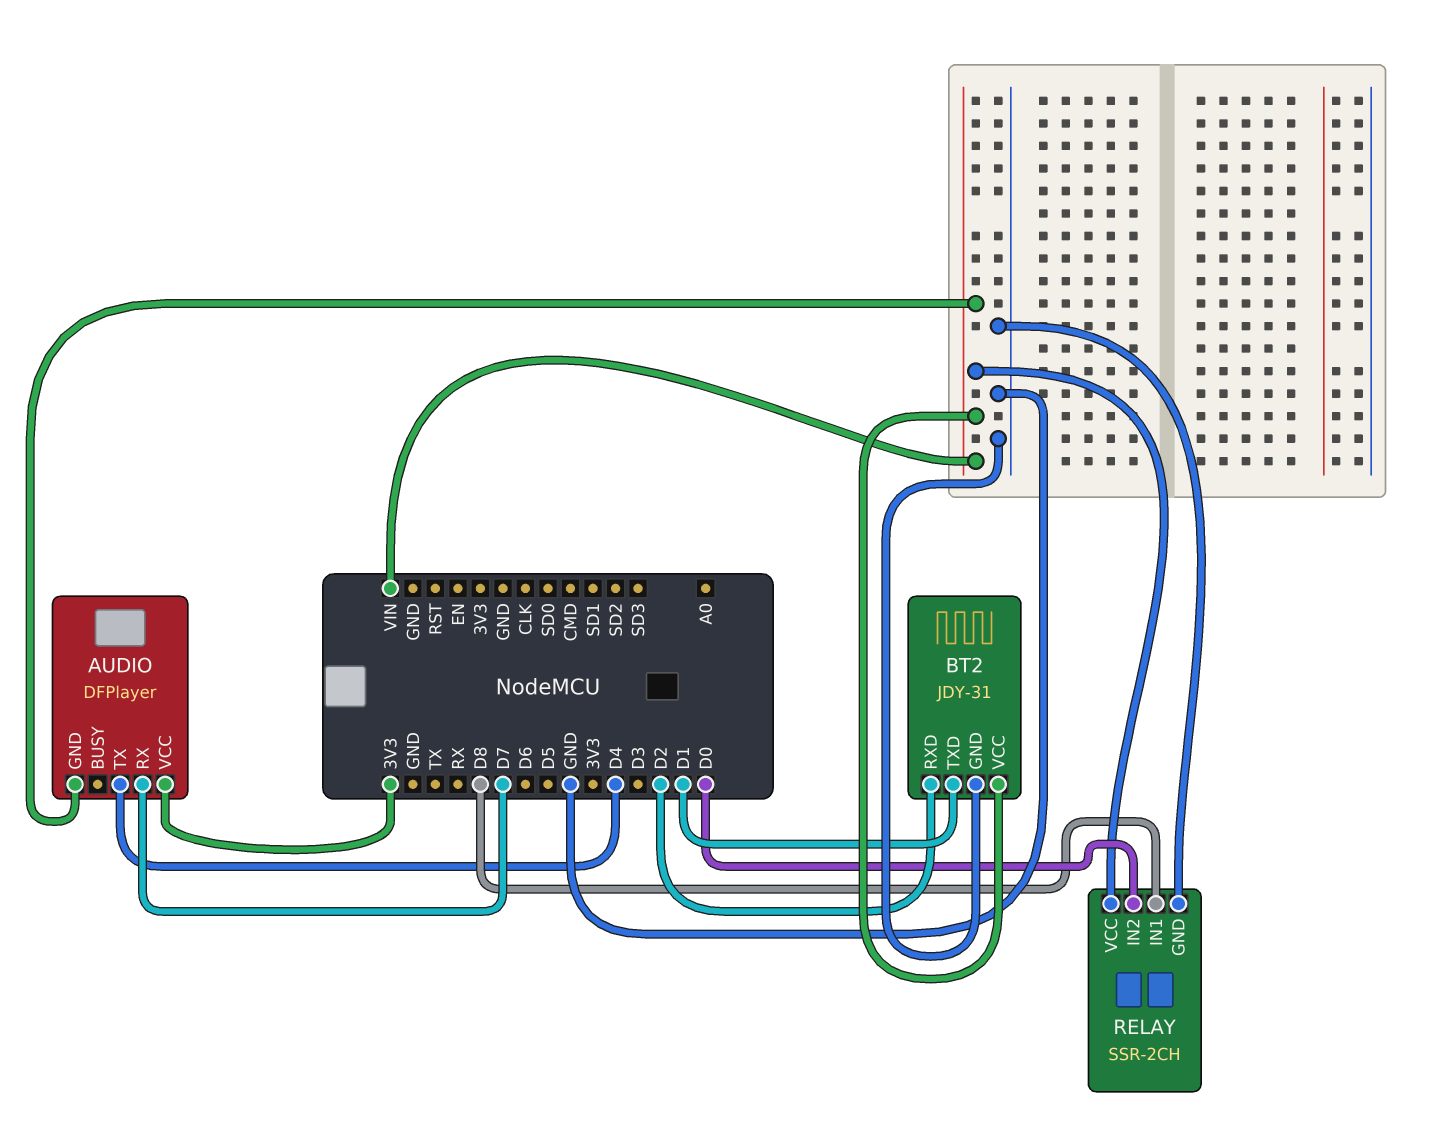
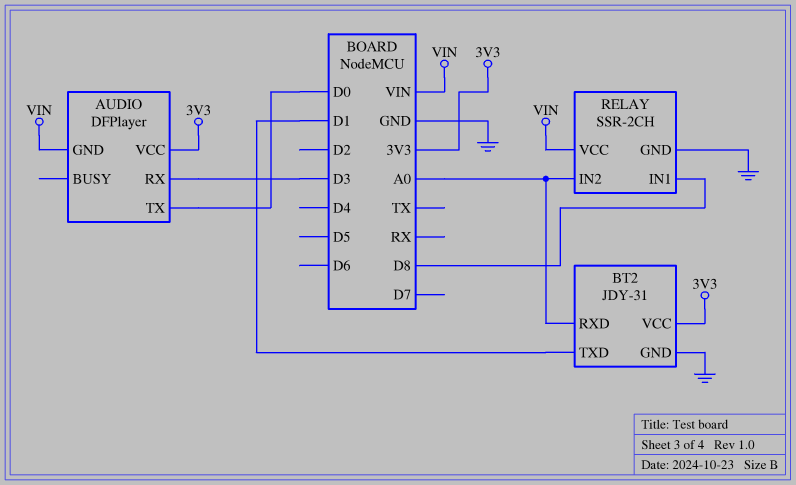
AUDIO pin RX: D7 -> D3
AUDIO pin TX: D4 -> D0
BT2 pin RXD: D2 -> A0
BT2 pin VCC: VIN -> 3V3
RELAY pin IN2: D0 -> A0

